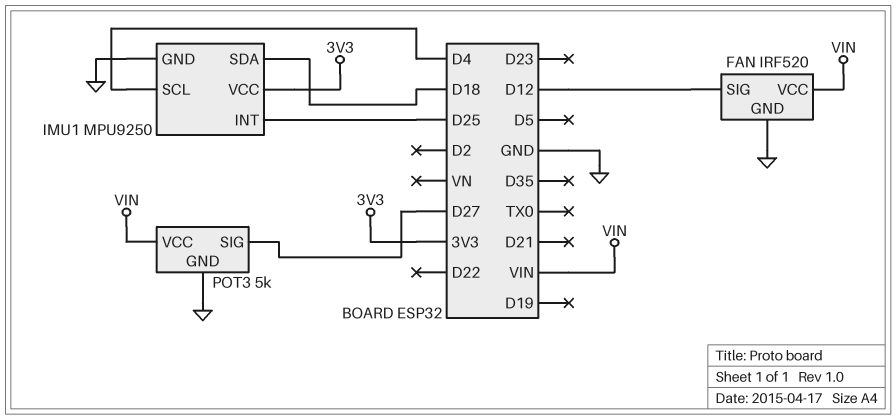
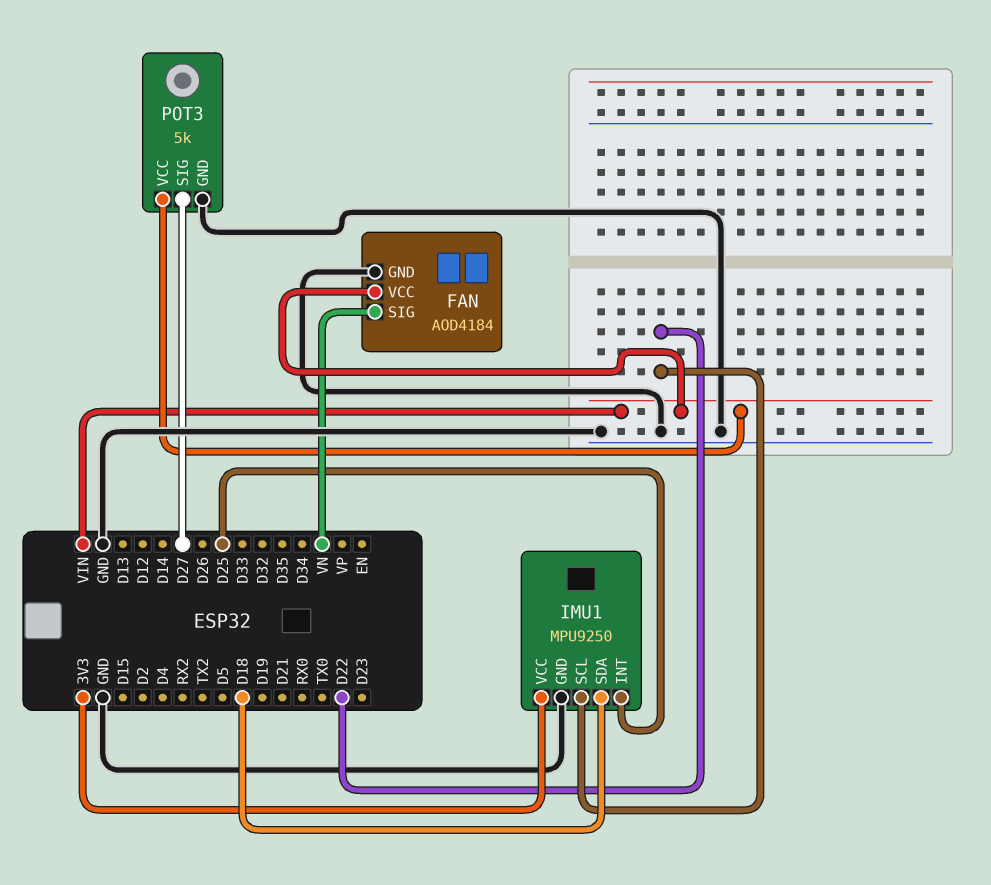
FAN: IRF520 -> AOD4184
FAN pin SIG: D12 -> VN
IMU1 pin SCL: D4 -> D22

